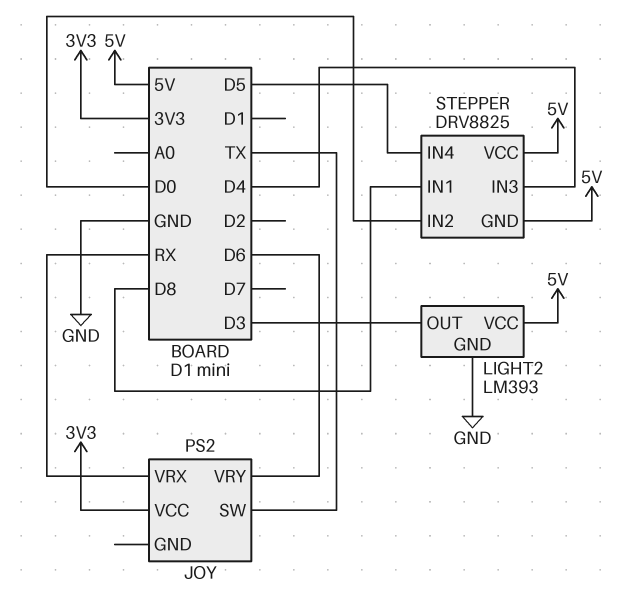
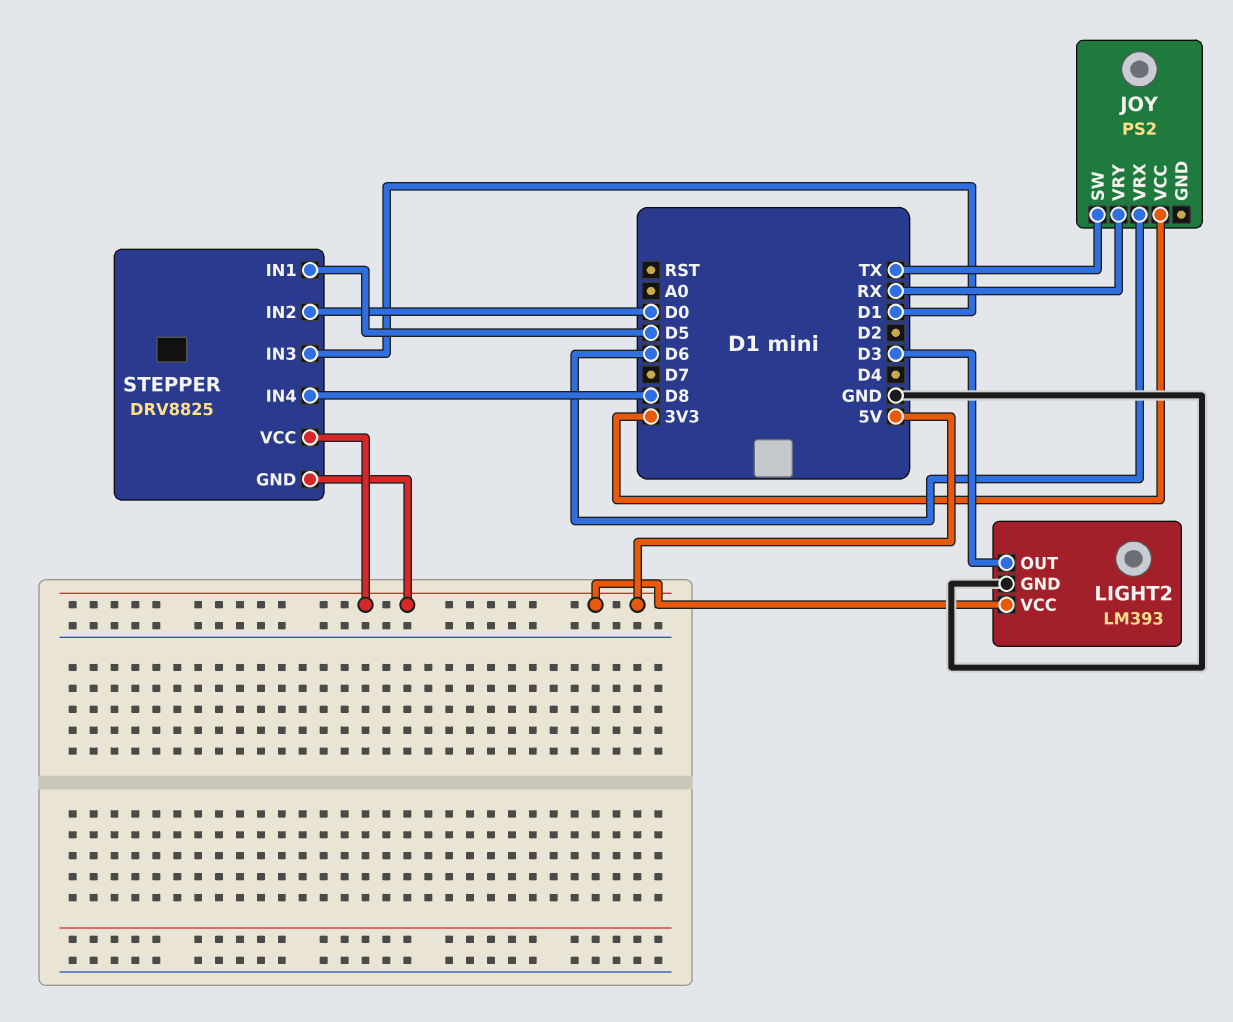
JOY pin VRX: RX -> D6
JOY pin VRY: D6 -> RX
STEPPER pin IN1: D8 -> D5
STEPPER pin IN3: D4 -> D1
STEPPER pin IN4: D5 -> D8

